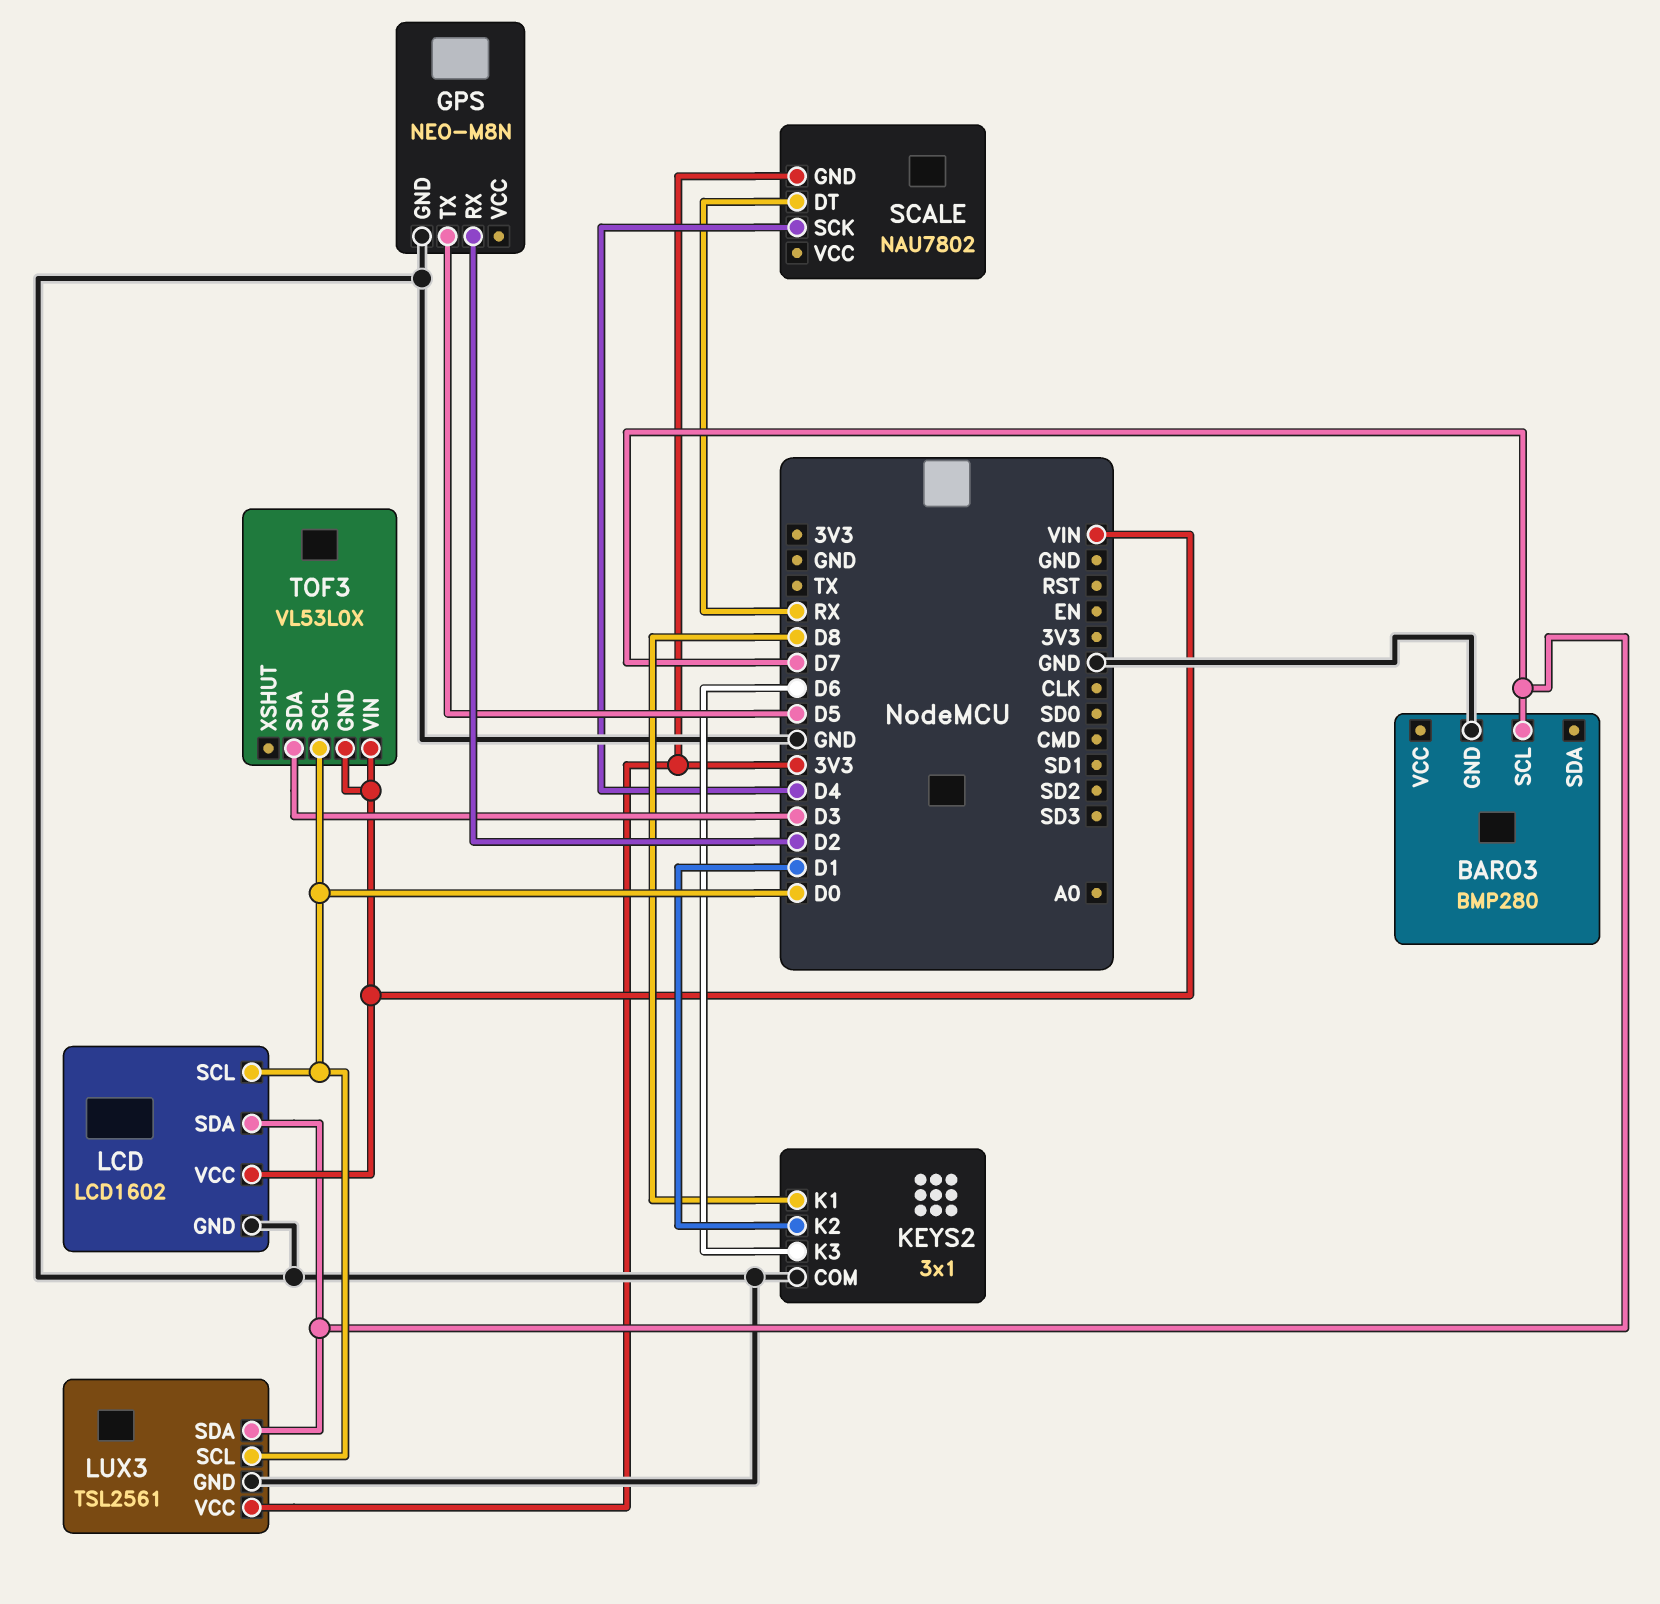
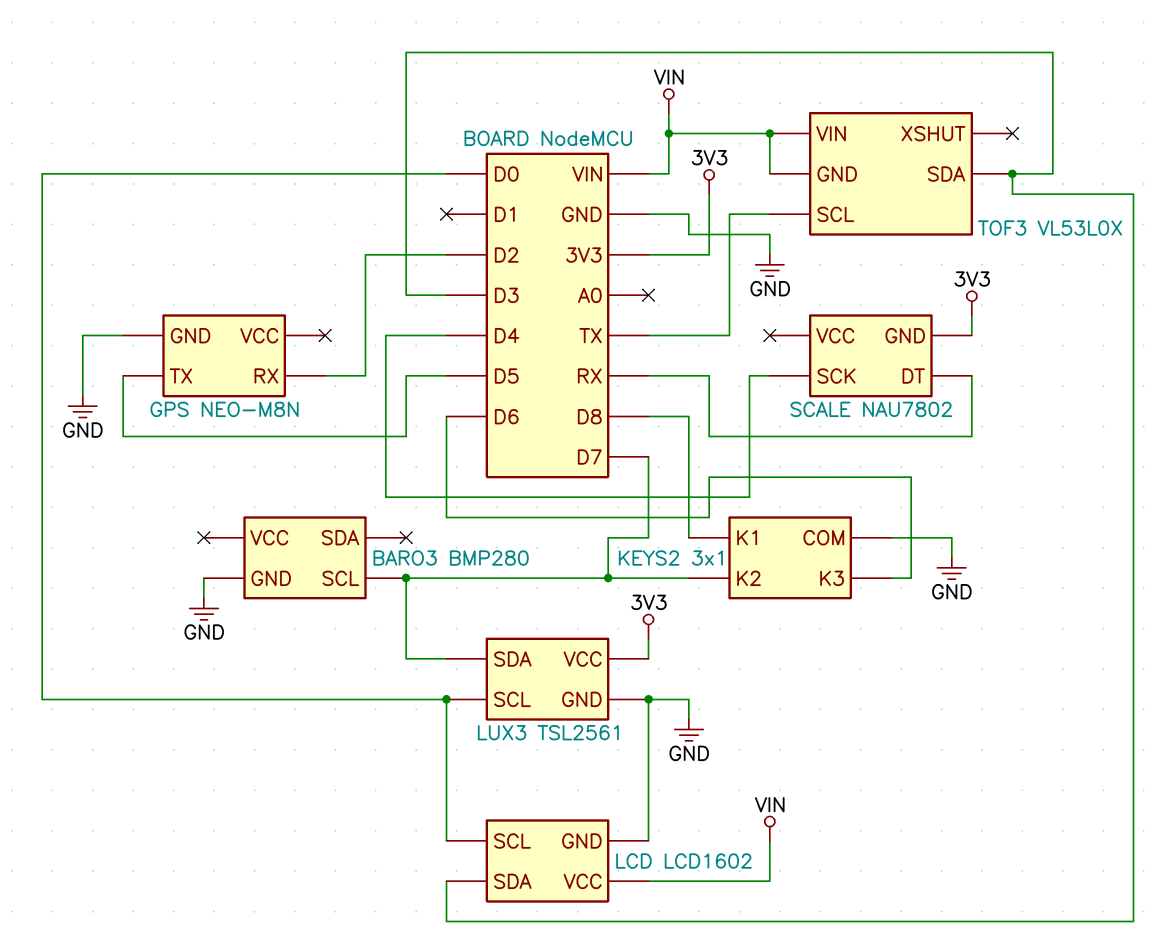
KEYS2 pin K2: D1 -> D7
LCD pin SDA: D7 -> D3
TOF3 pin SCL: D0 -> TX

